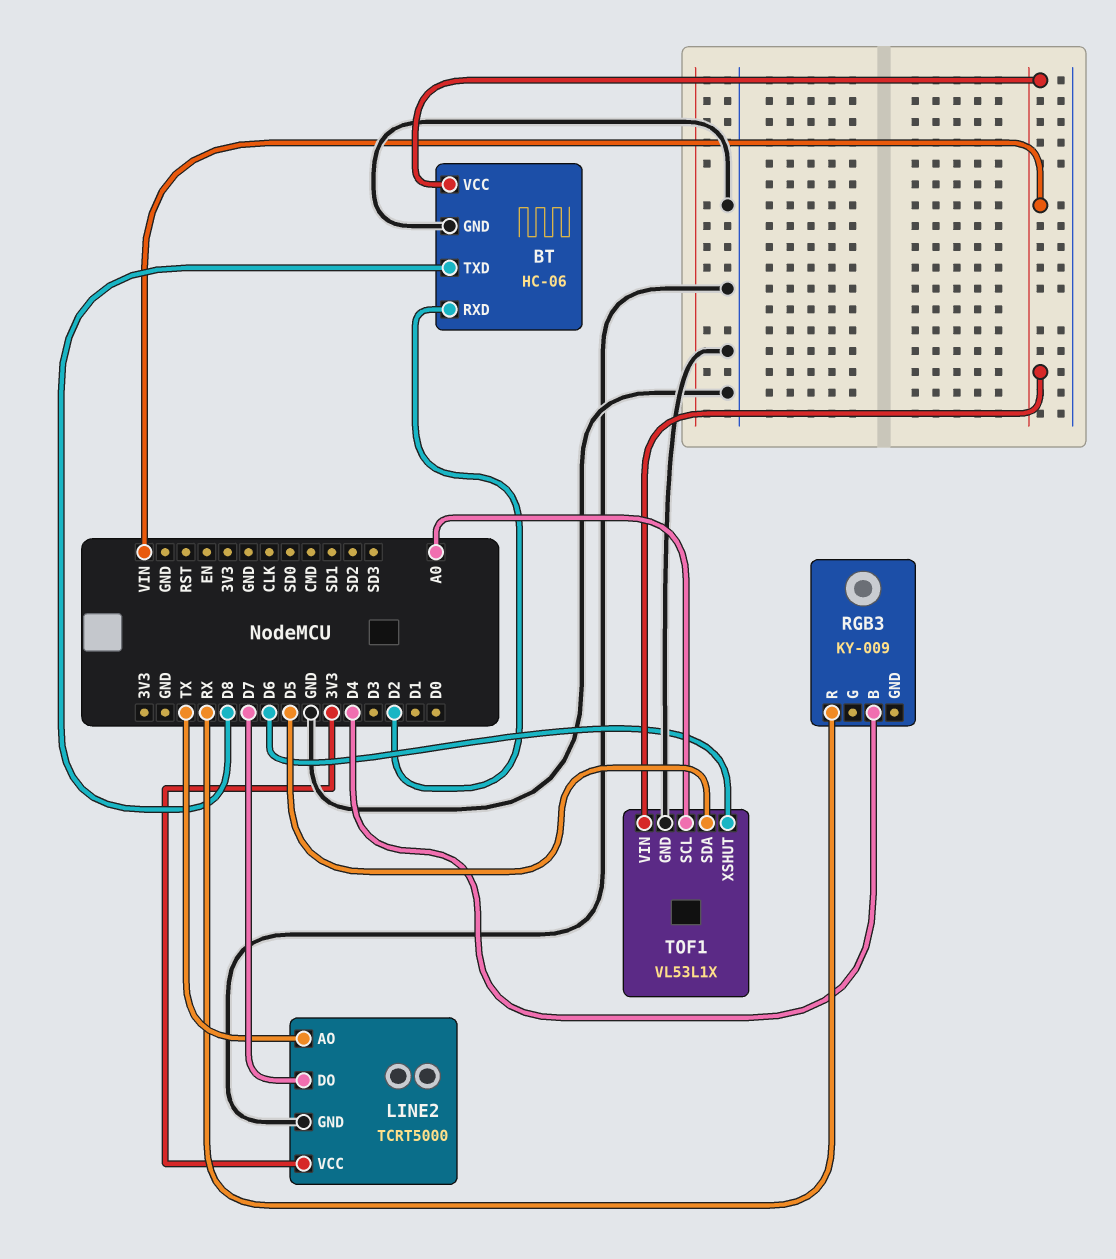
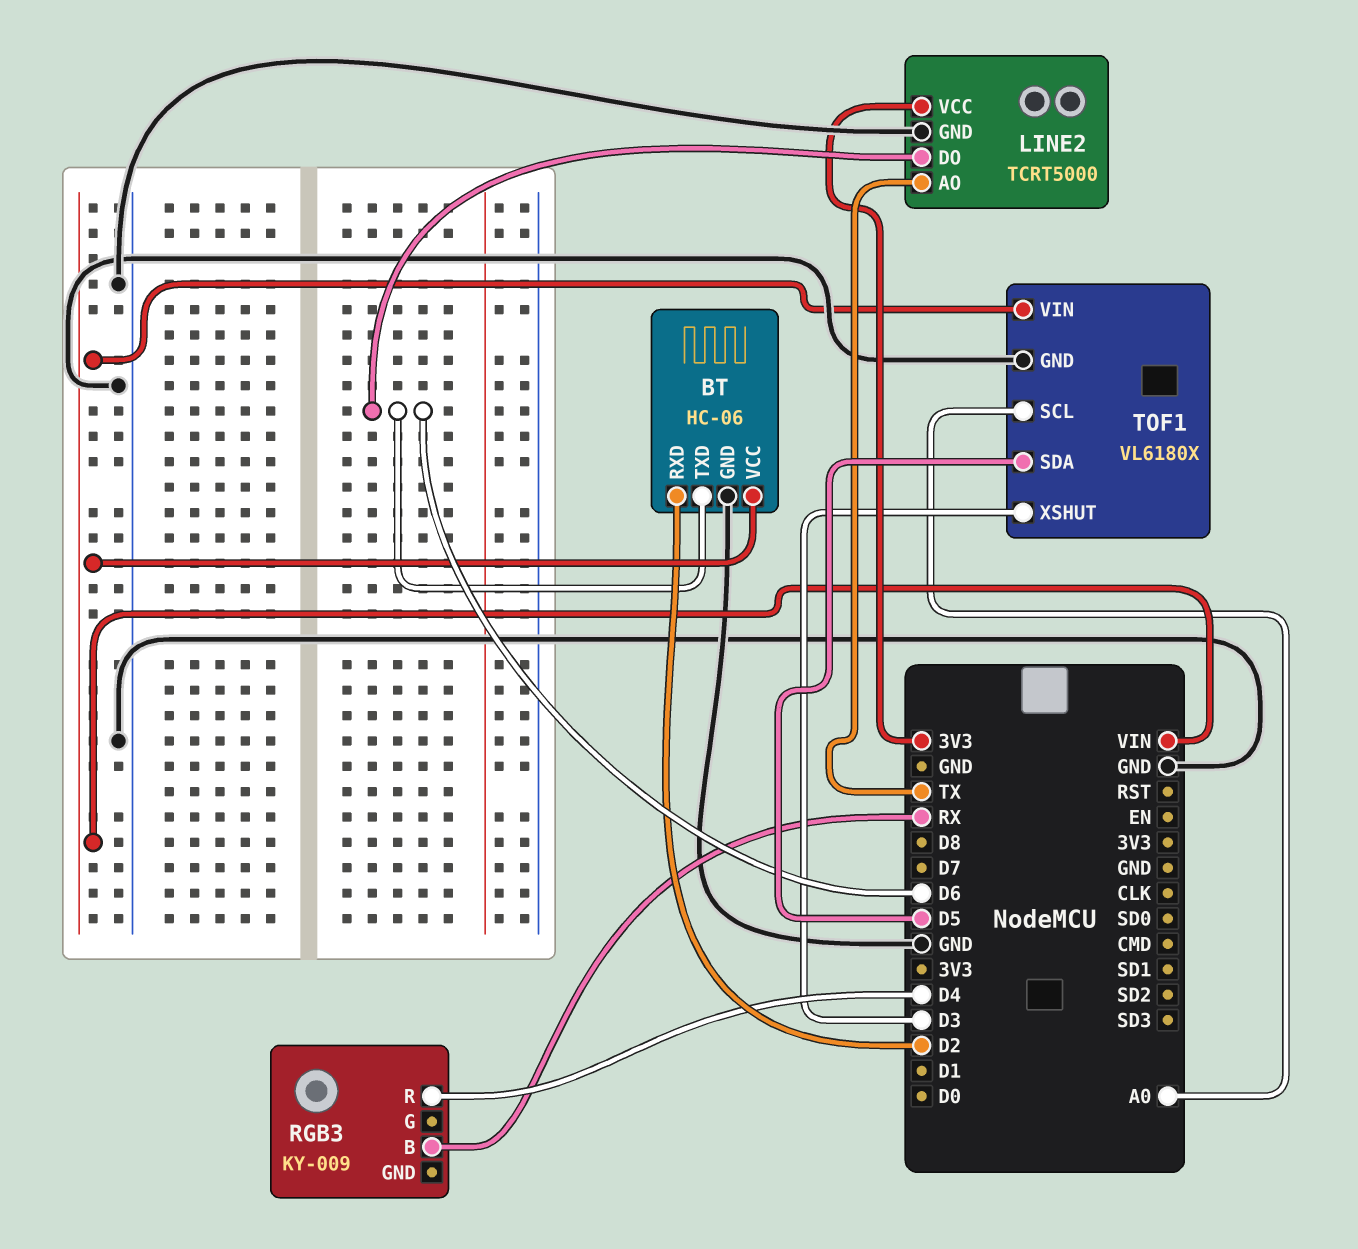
BT pin TXD: D8 -> D6
LINE2 pin DO: D7 -> D6
RGB3 pin B: D4 -> RX
RGB3 pin R: RX -> D4
TOF1: VL53L1X -> VL6180X
TOF1 pin XSHUT: D6 -> D3

